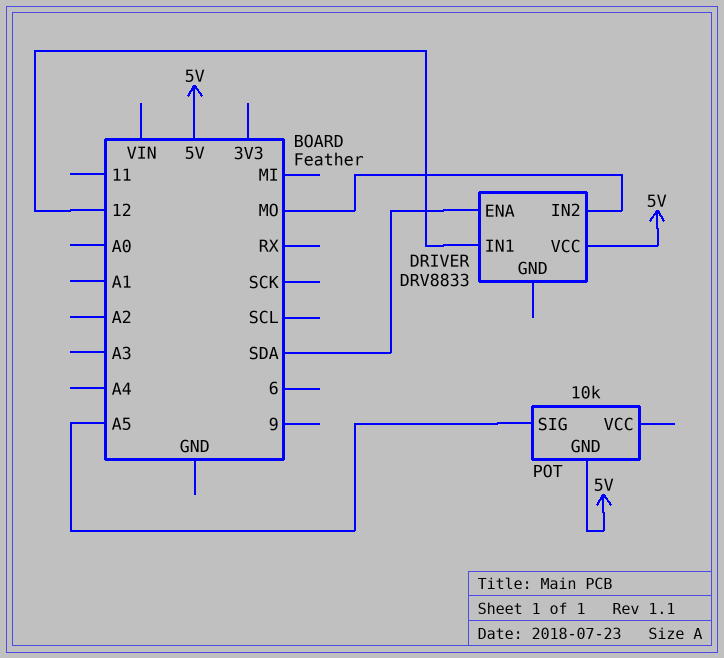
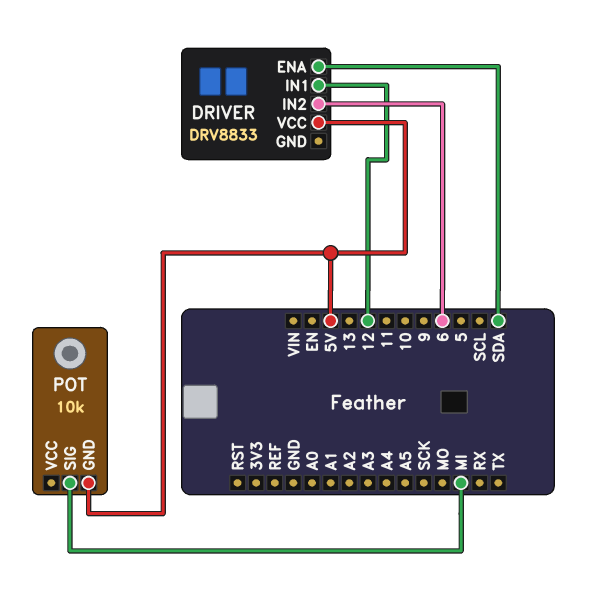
DRIVER pin IN2: MO -> 6
POT pin SIG: A5 -> MI

